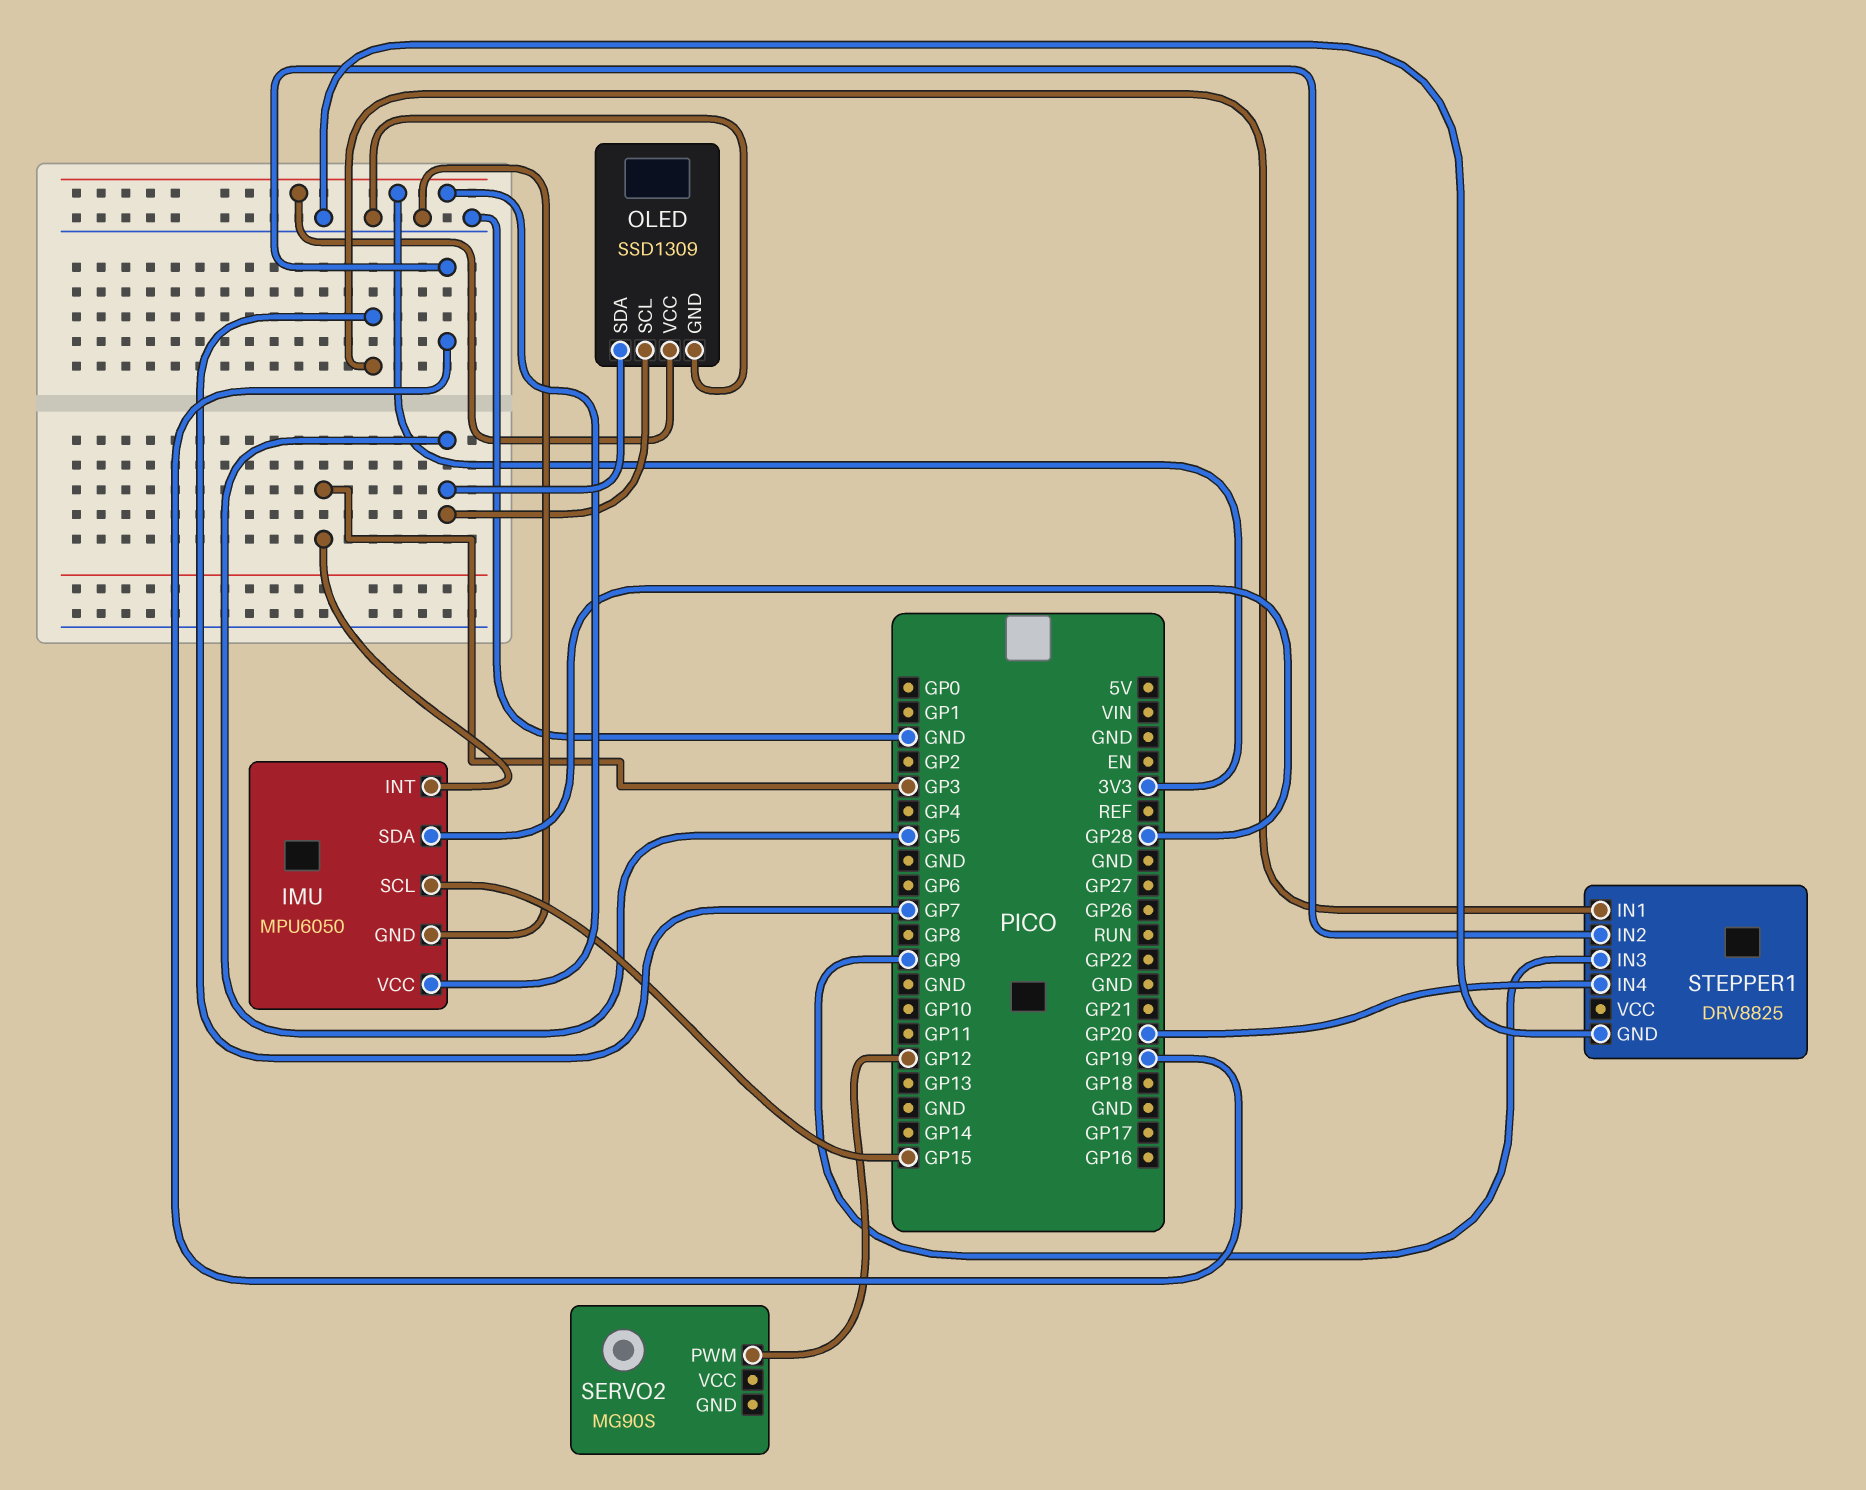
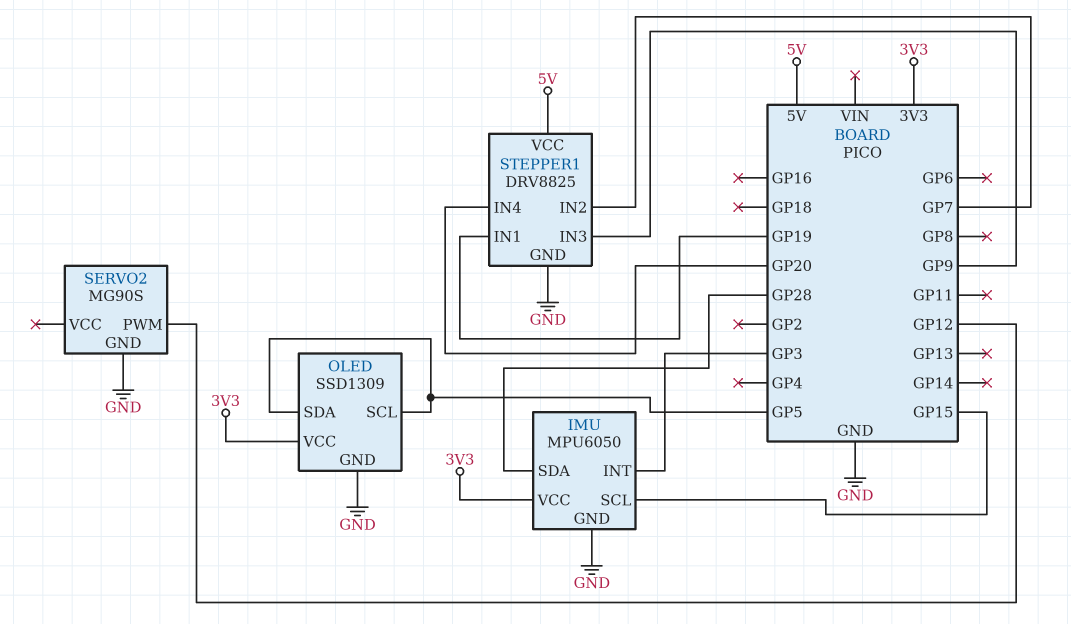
SERVO2 pin GND: none -> GND
STEPPER1 pin IN1: GP7 -> GP19
STEPPER1 pin IN2: GP19 -> GP7
STEPPER1 pin VCC: none -> 5V

